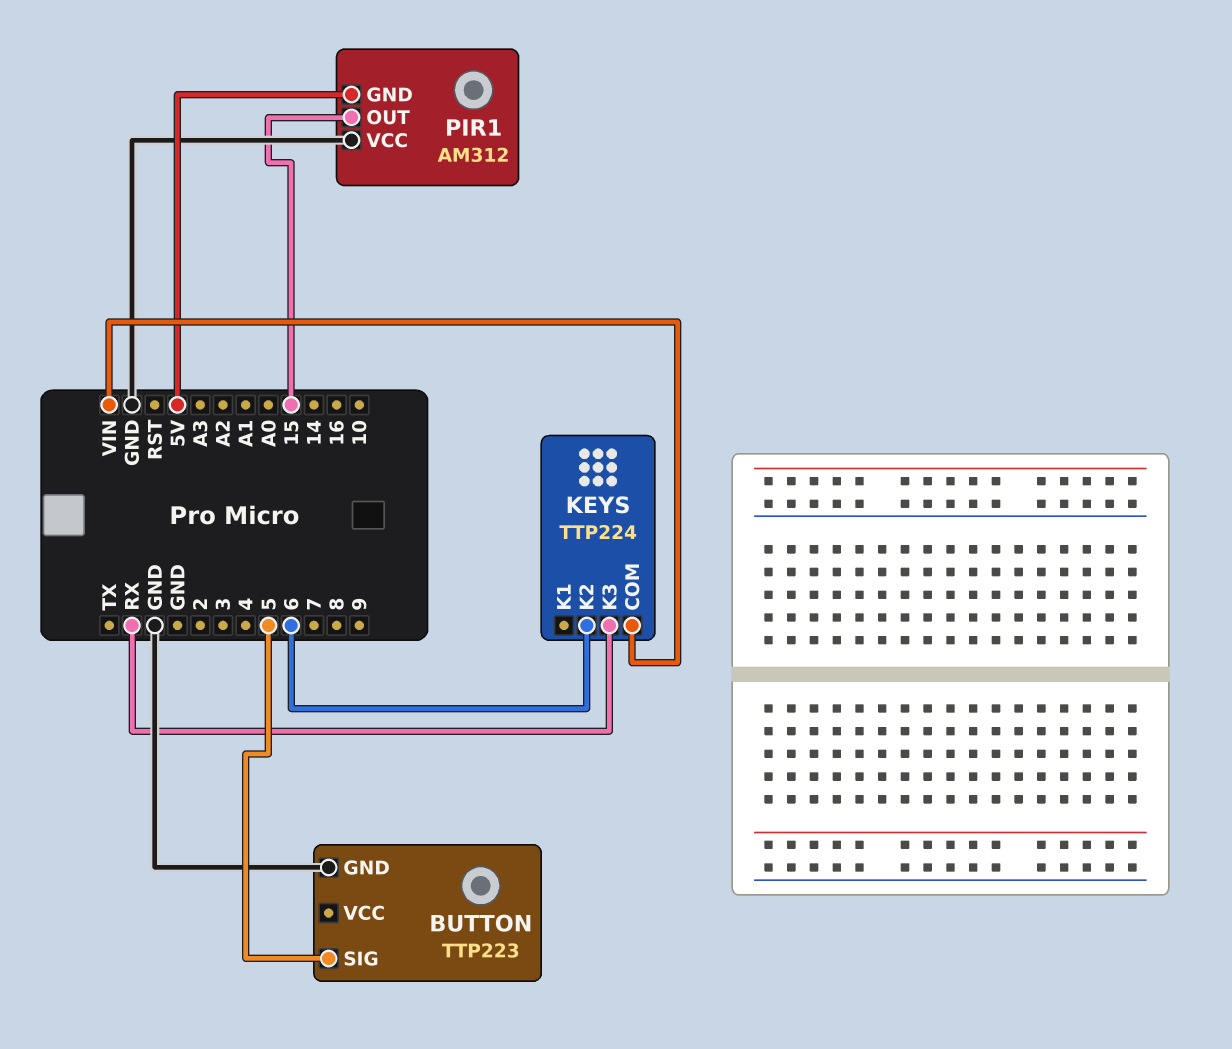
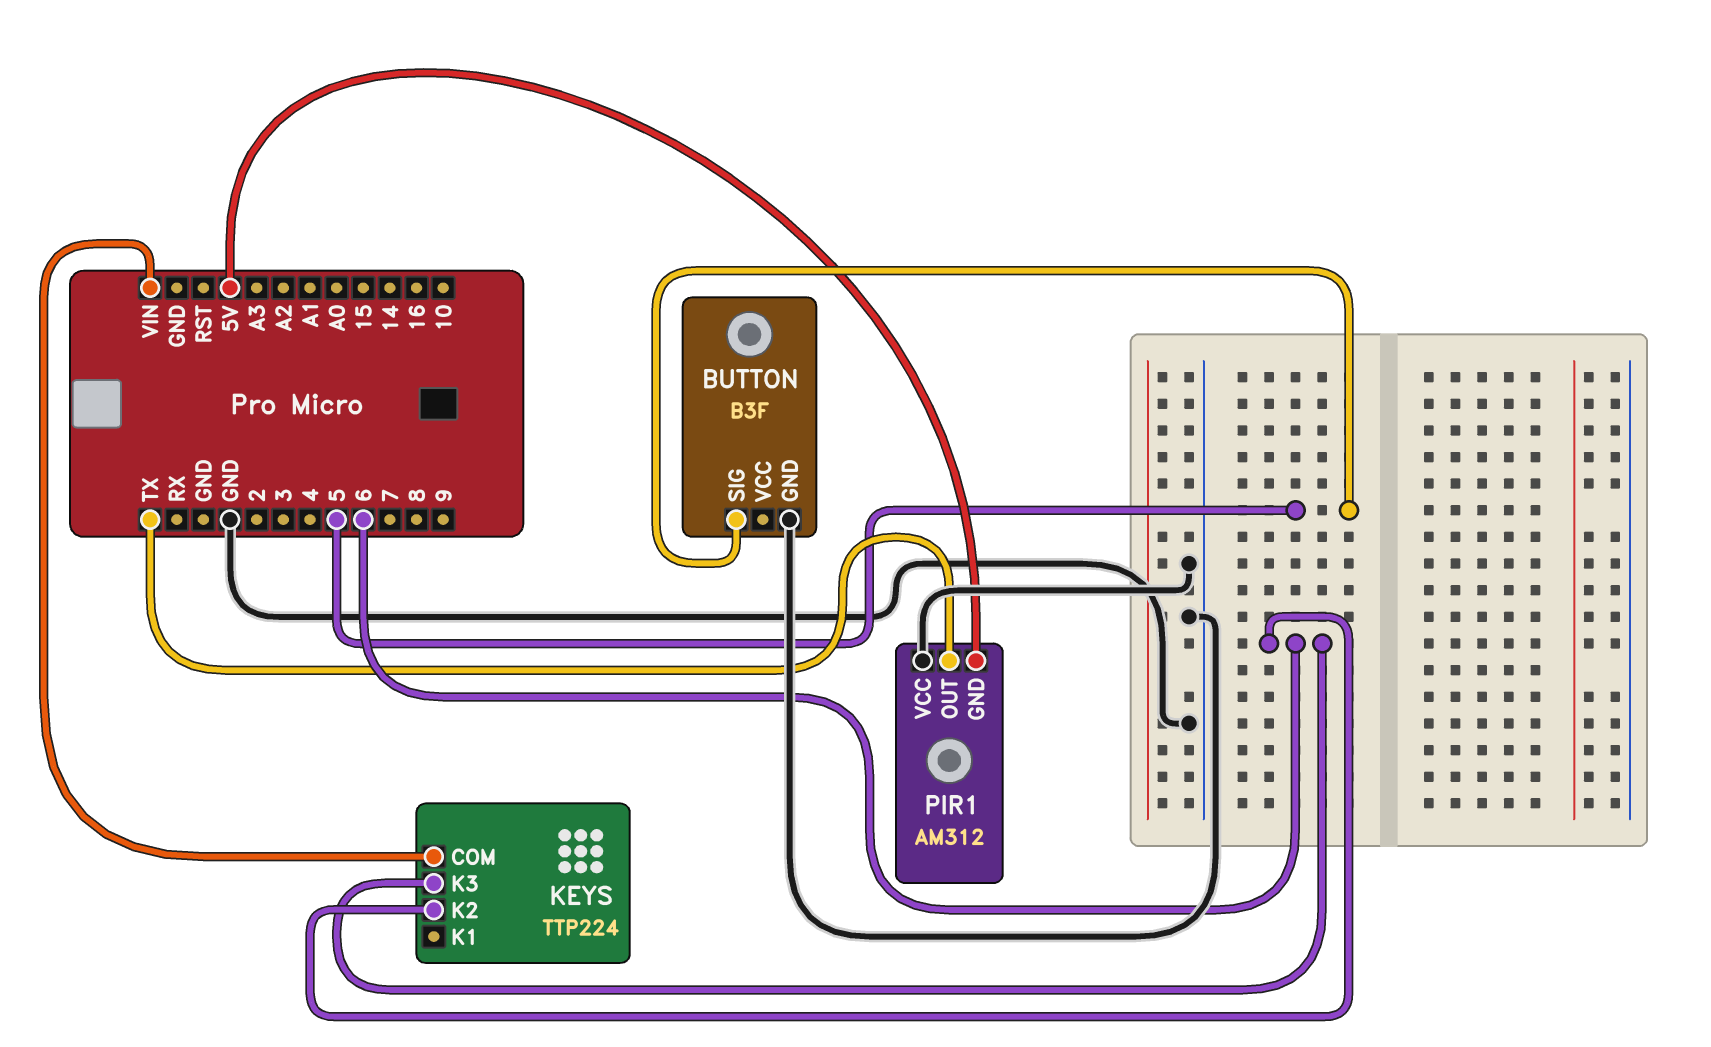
BUTTON: TTP223 -> B3F
KEYS pin K3: RX -> 6
PIR1 pin OUT: 15 -> TX

